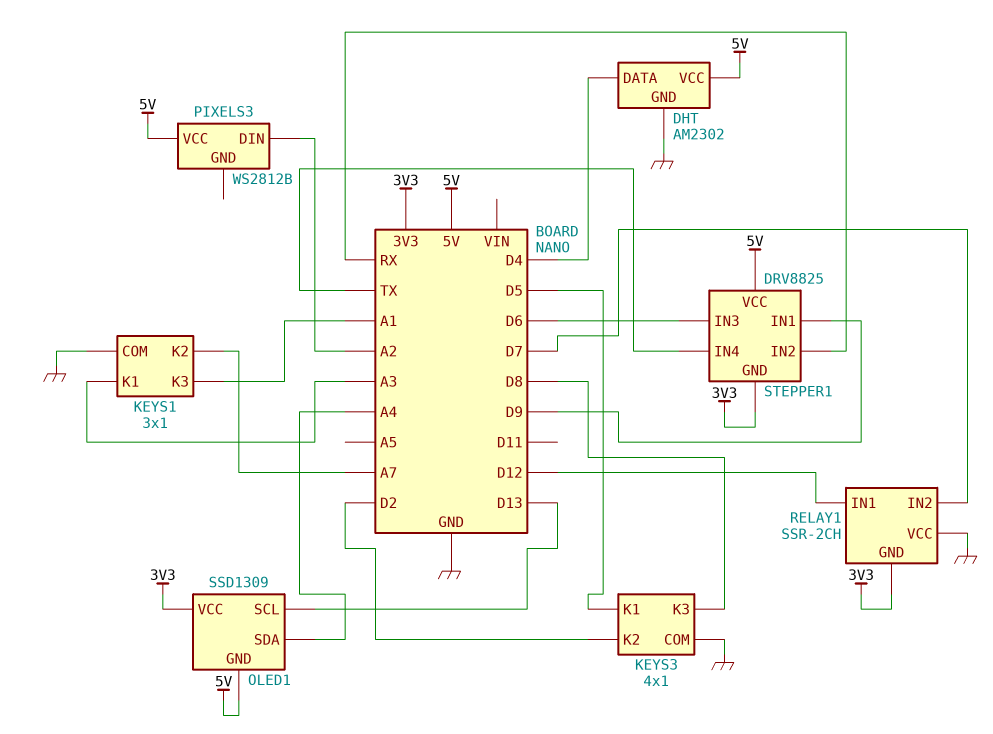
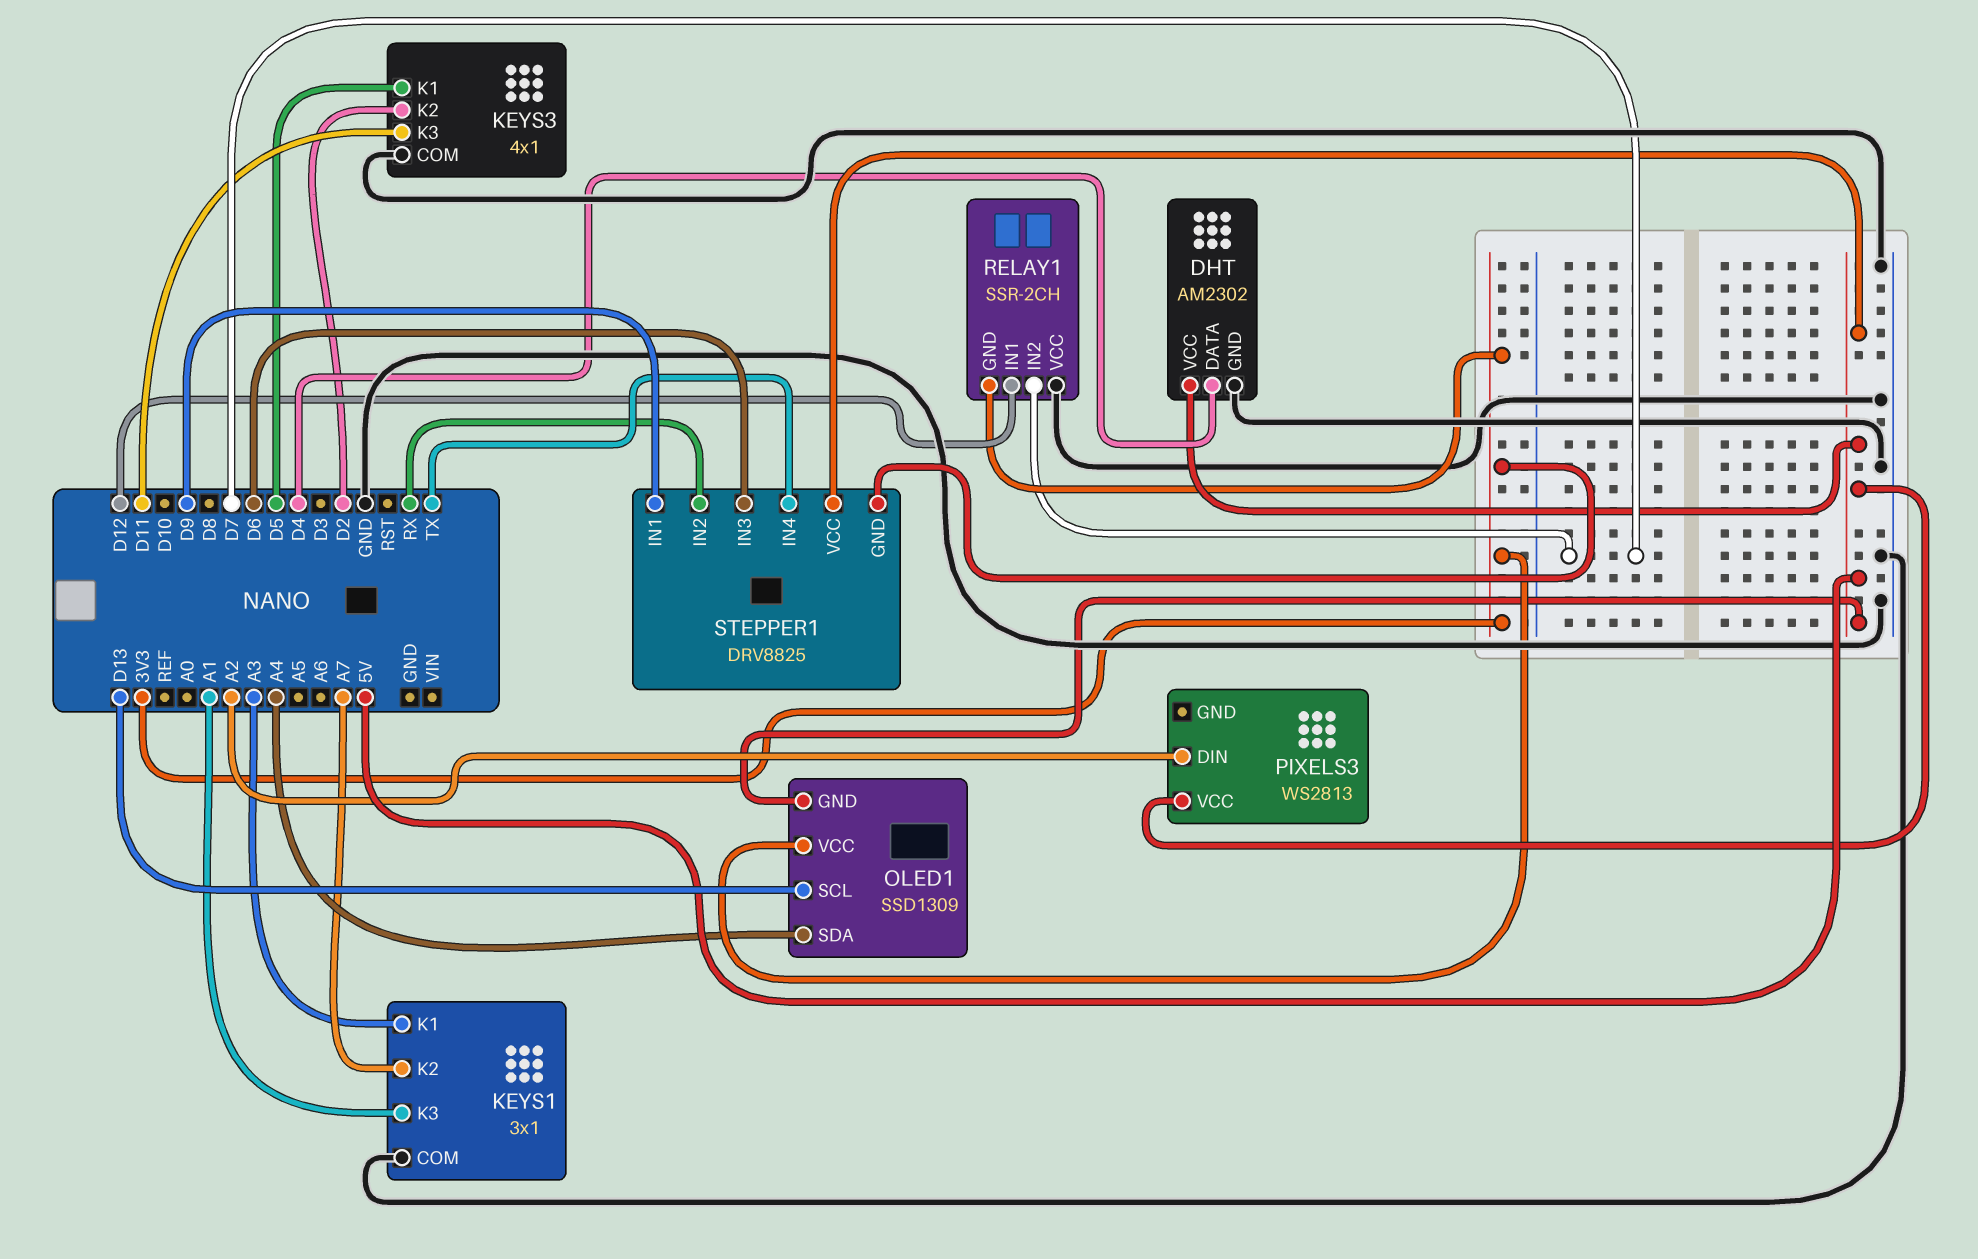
KEYS3 pin K3: D8 -> D11
PIXELS3: WS2812B -> WS2813

